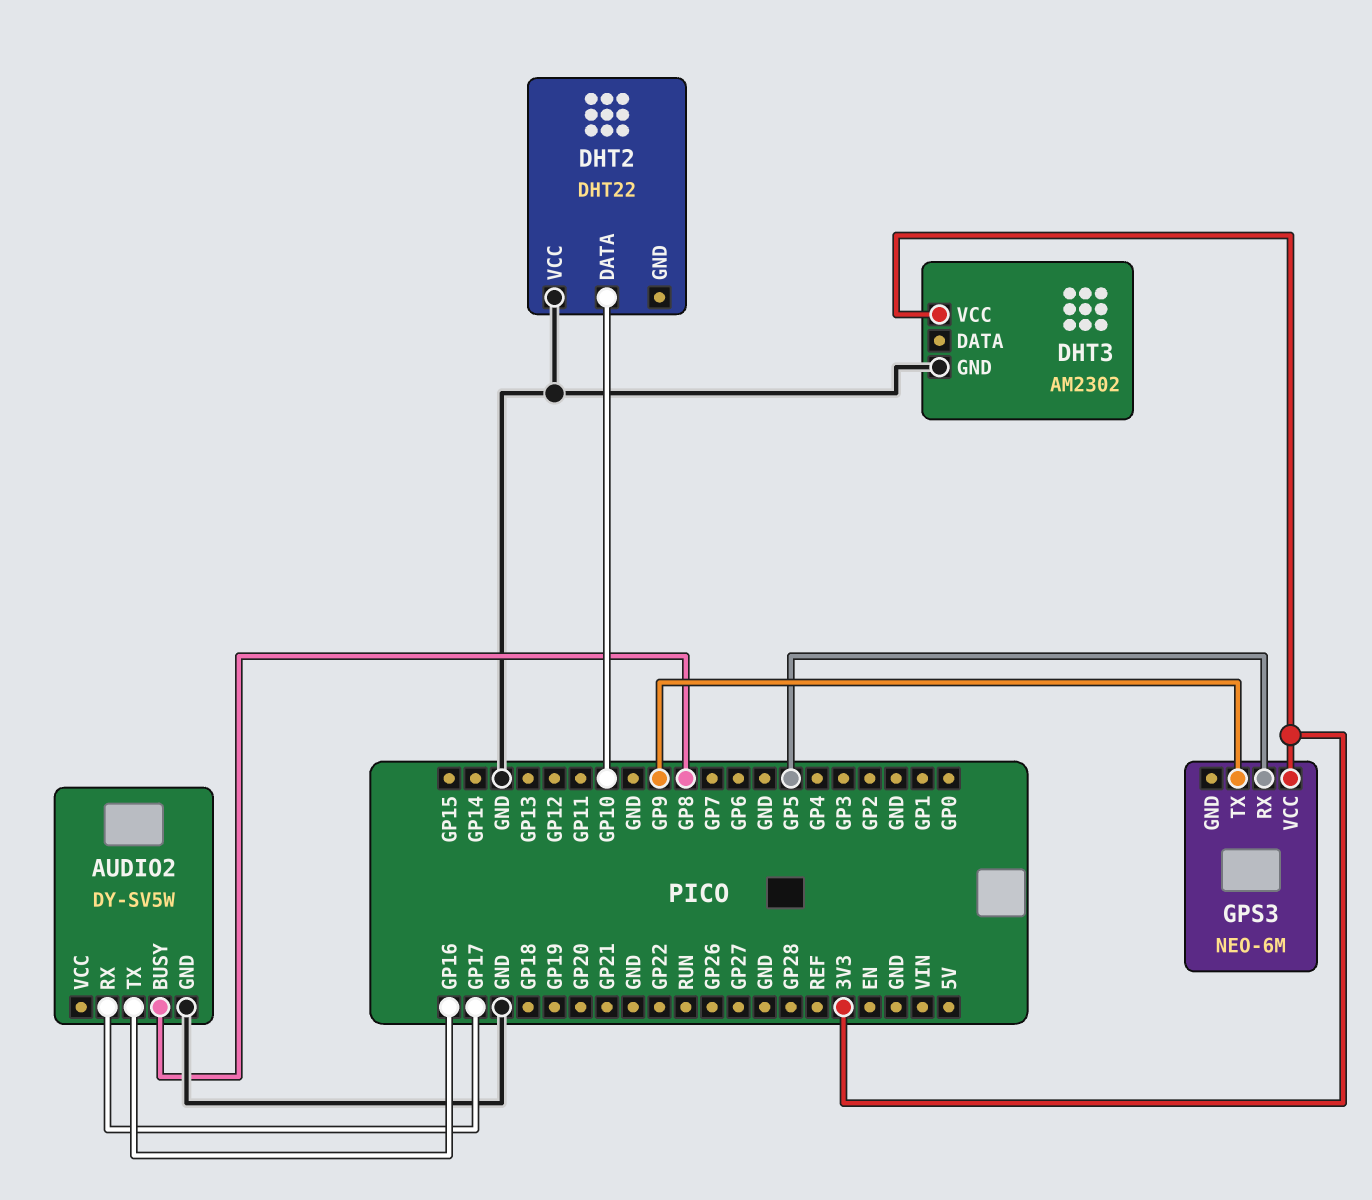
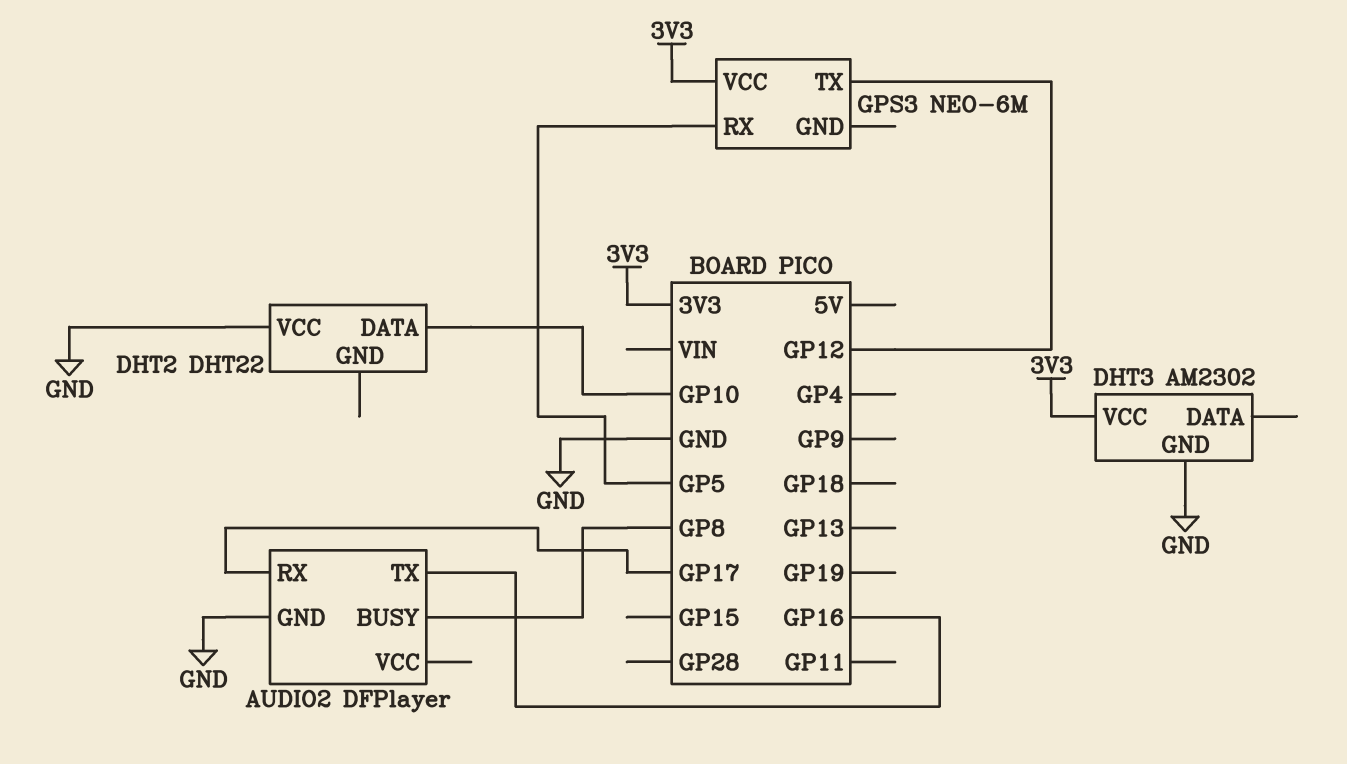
AUDIO2: DY-SV5W -> DFPlayer
GPS3 pin TX: GP9 -> GP12

